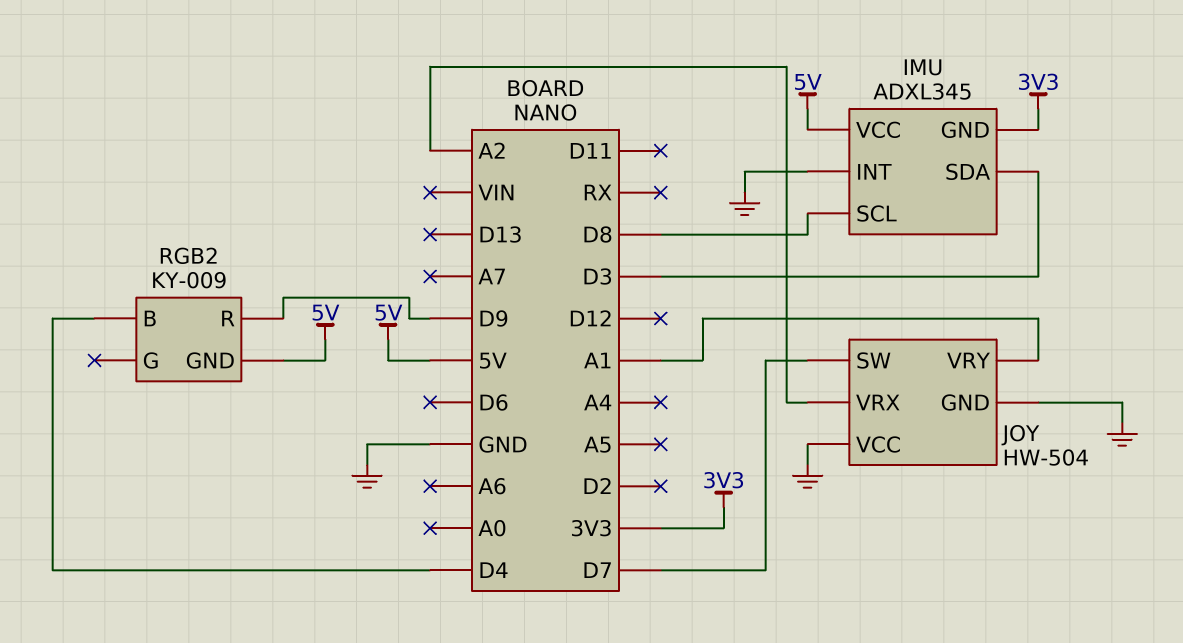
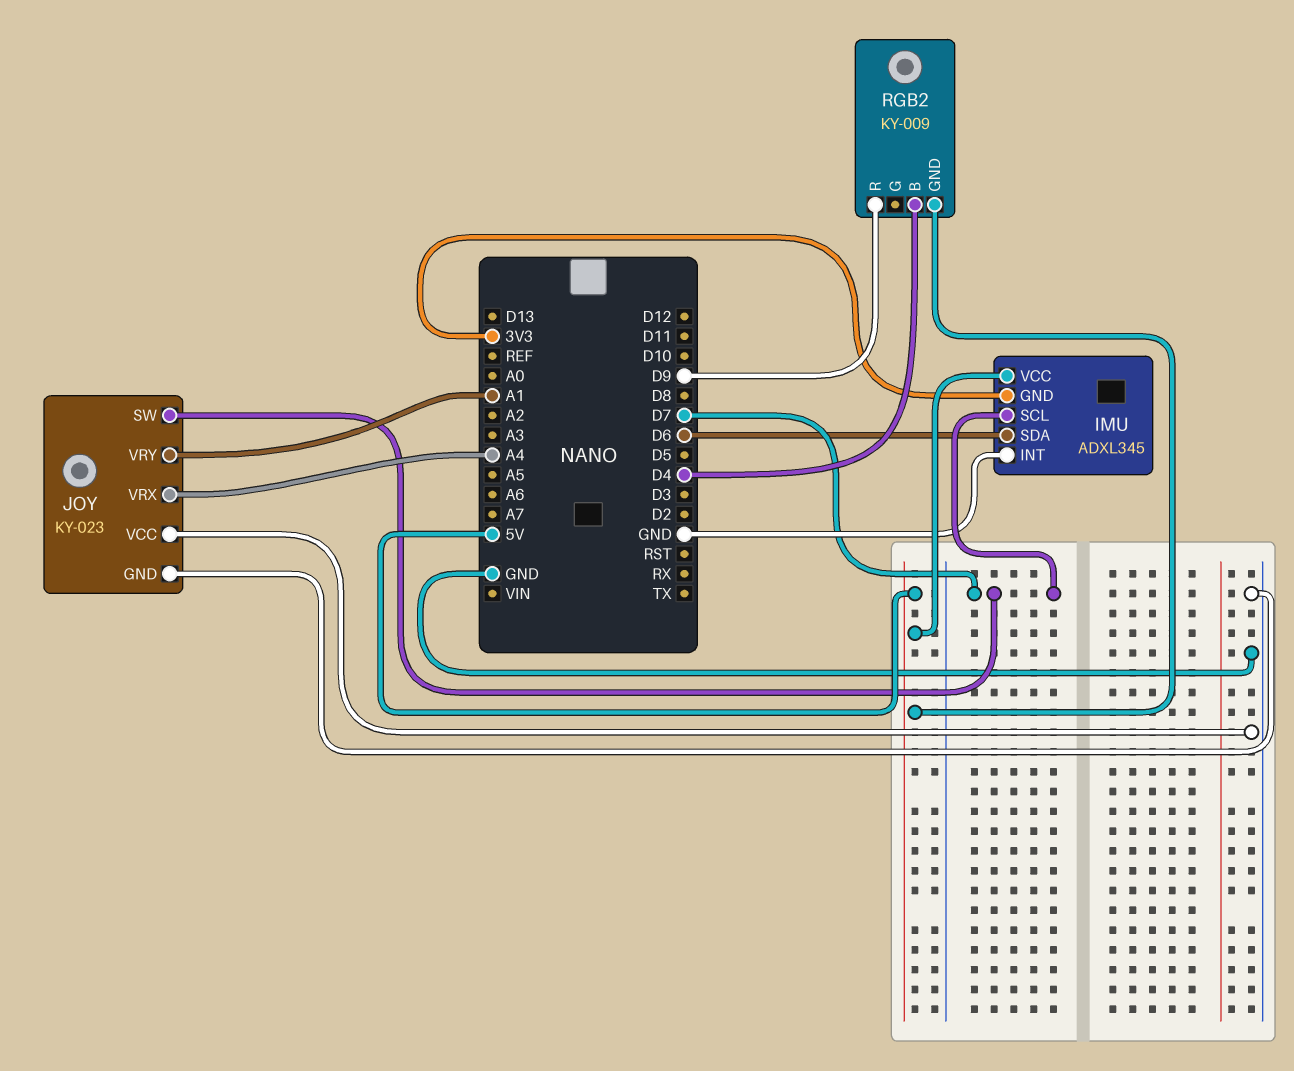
IMU pin SCL: D8 -> D7
IMU pin SDA: D3 -> D6
JOY: HW-504 -> KY-023
JOY pin VRX: A2 -> A4

